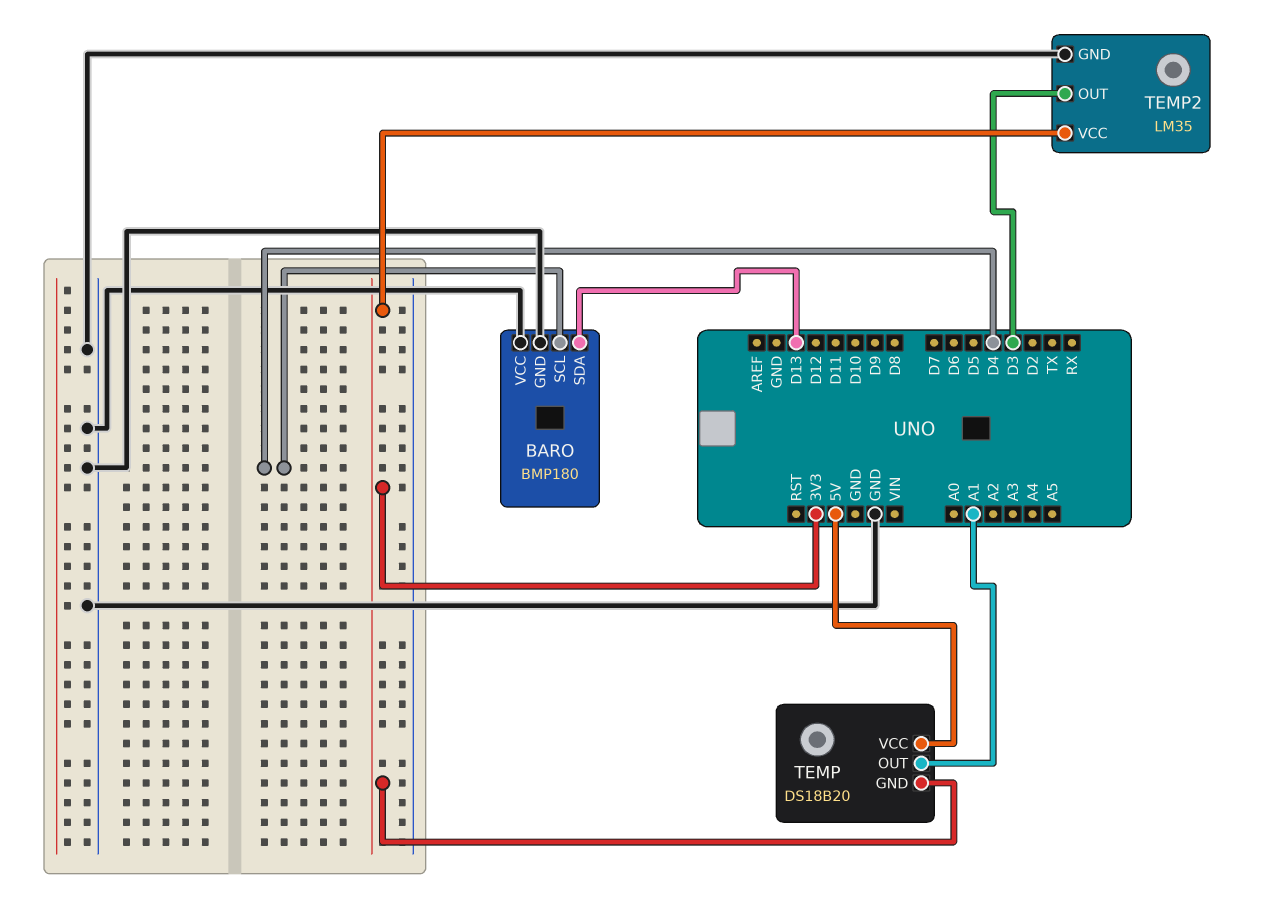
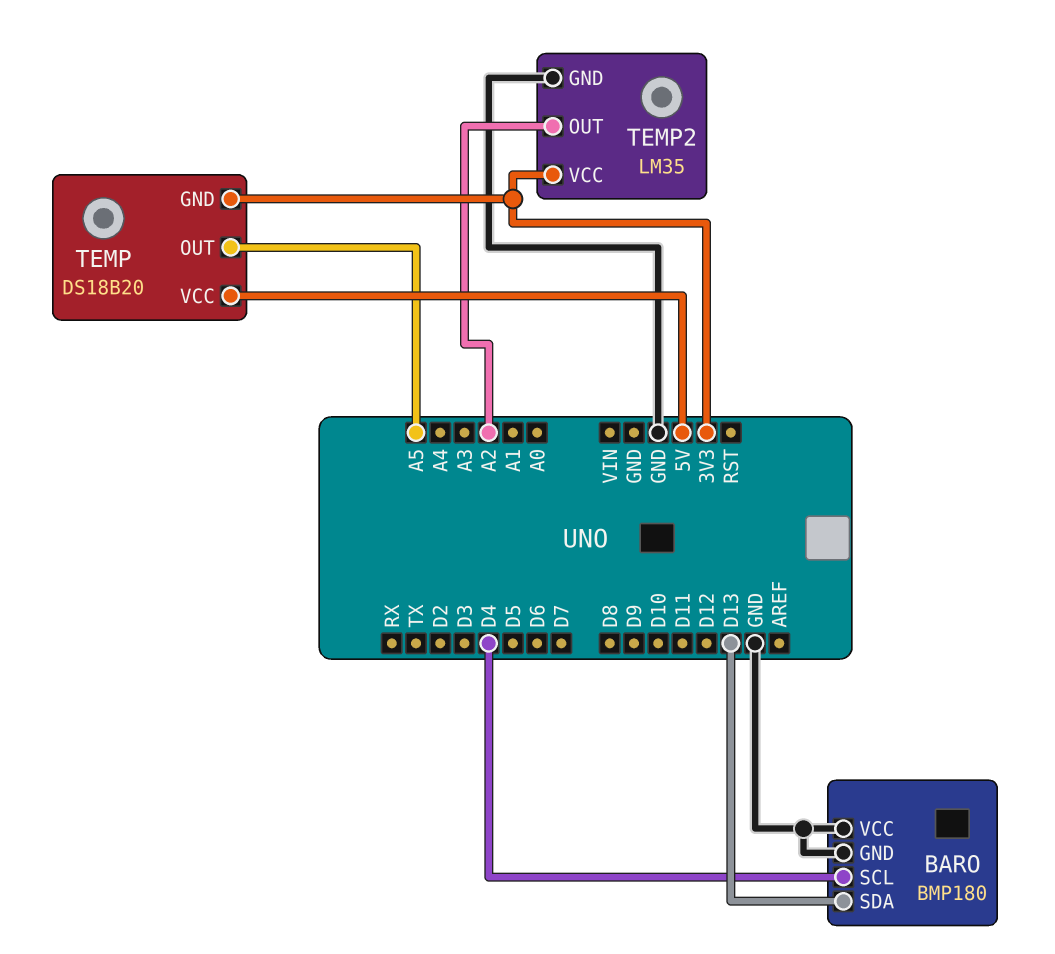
TEMP pin OUT: A1 -> A5
TEMP2 pin OUT: D3 -> A2

